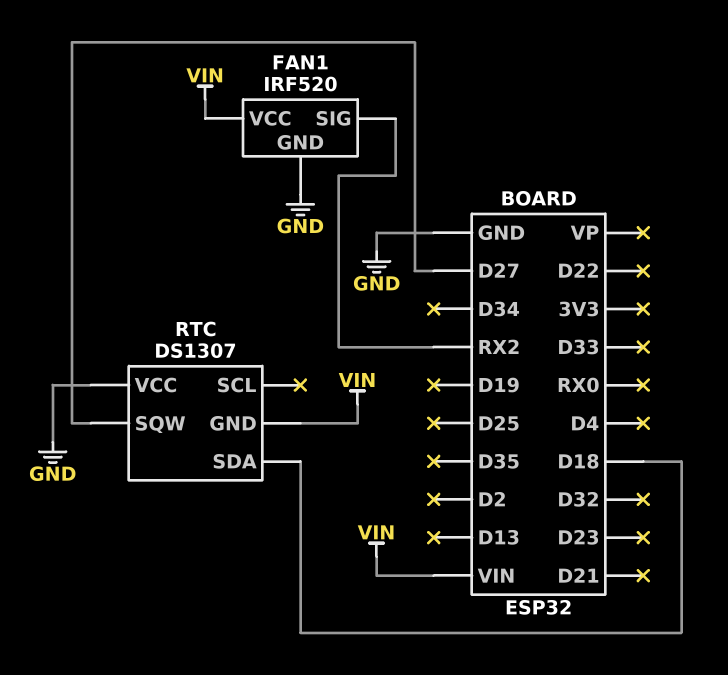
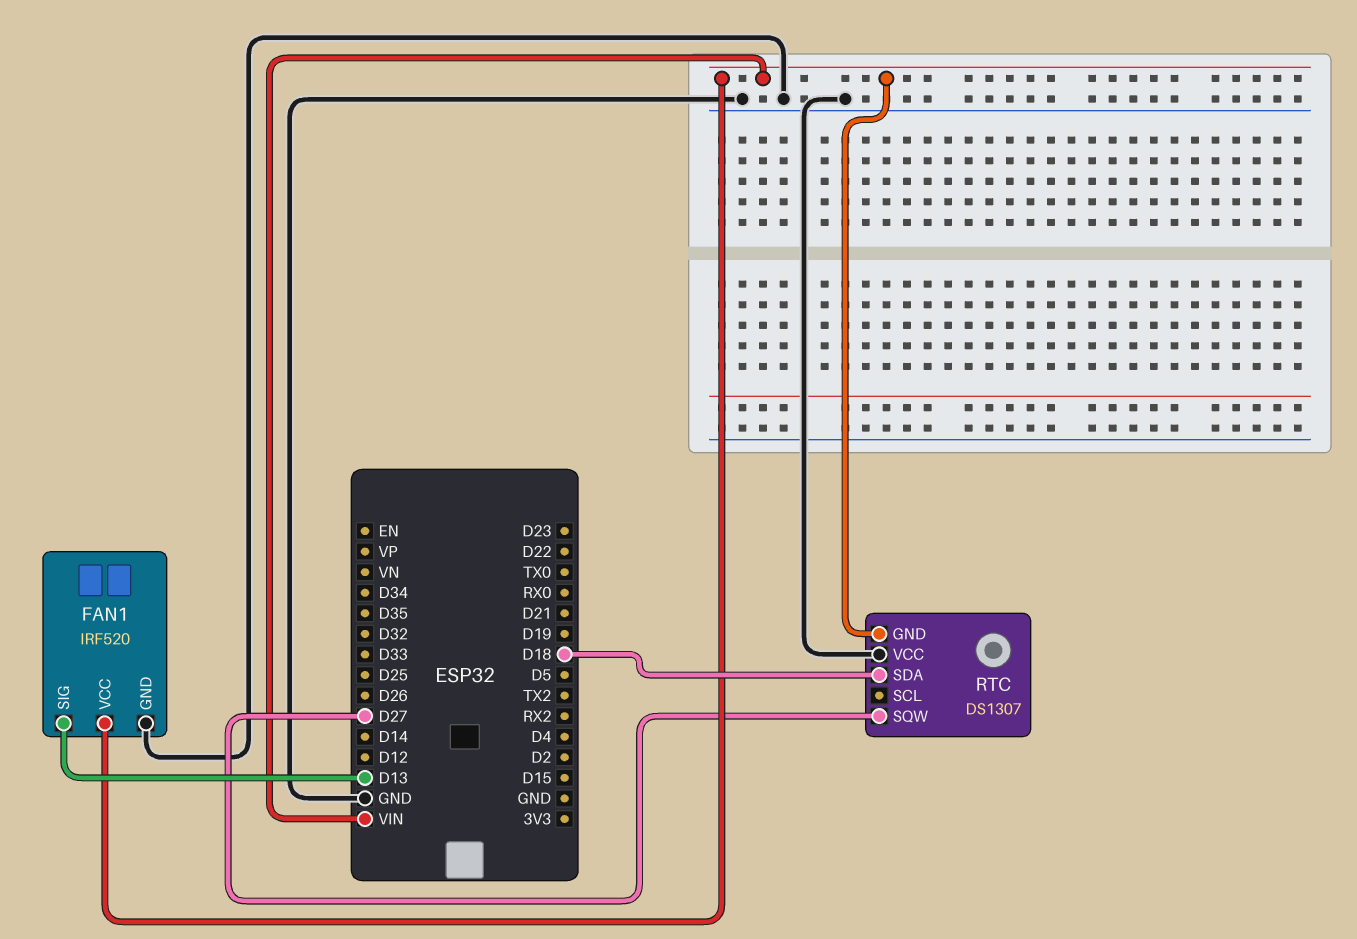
FAN1 pin SIG: RX2 -> D13

